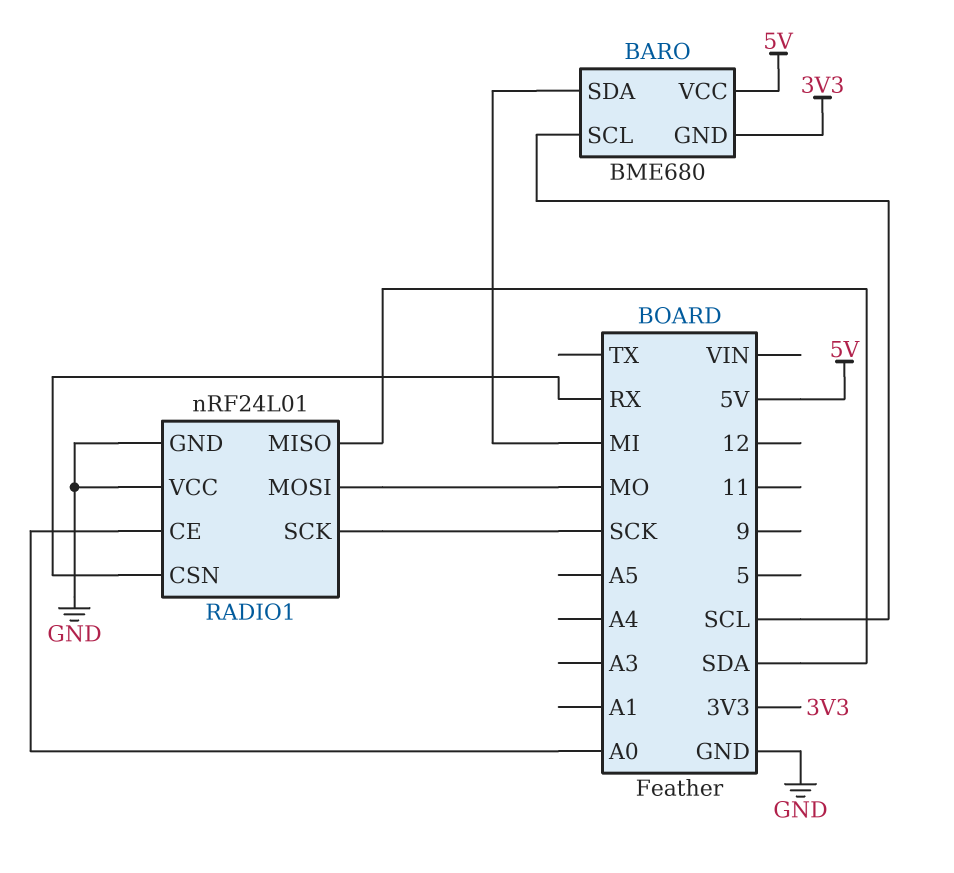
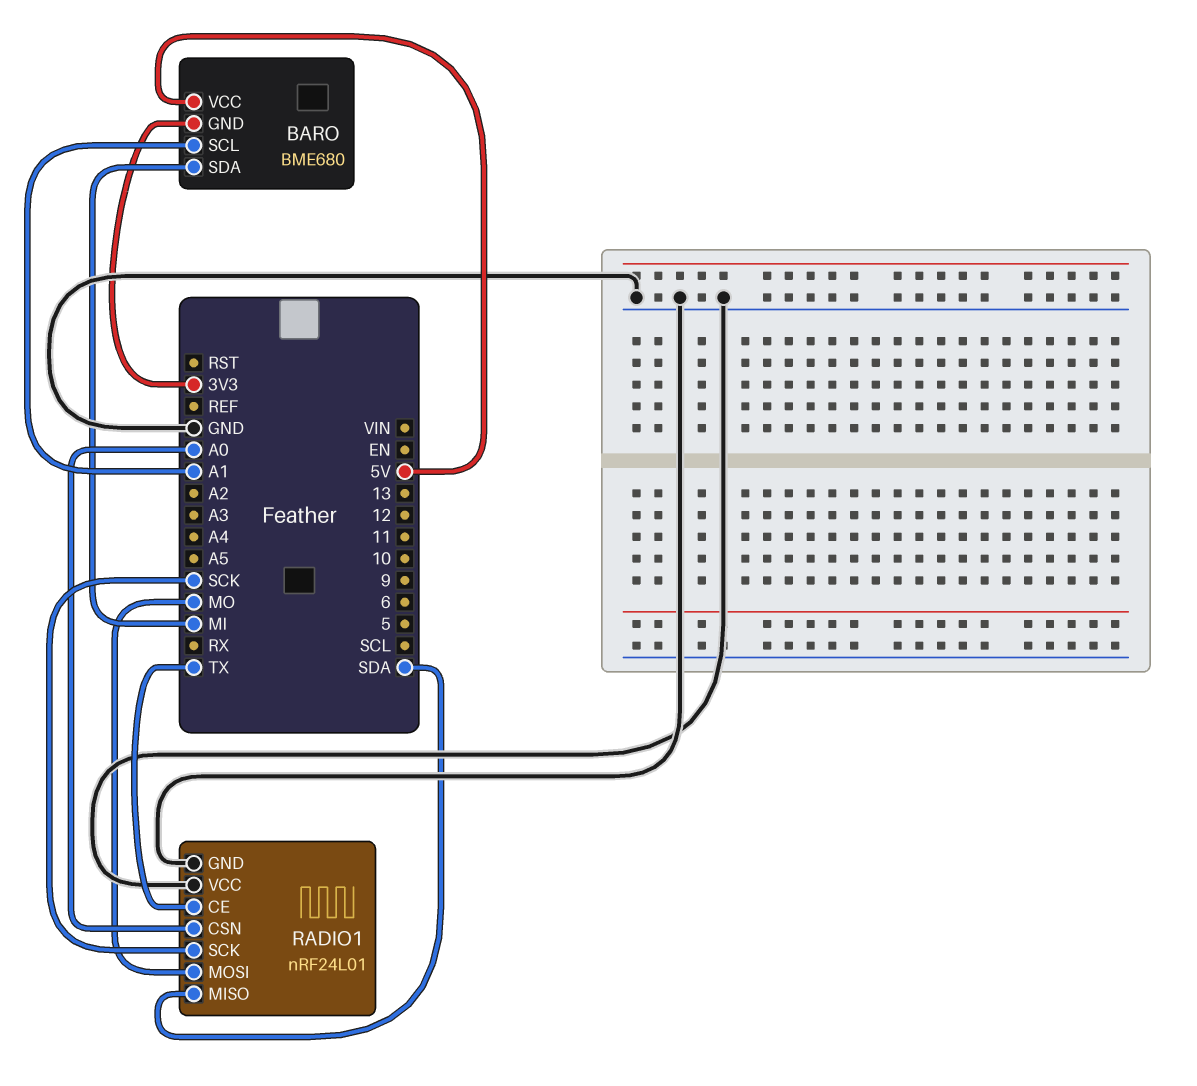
BARO pin SCL: SCL -> A1
RADIO1 pin CE: A0 -> TX
RADIO1 pin CSN: RX -> A0

